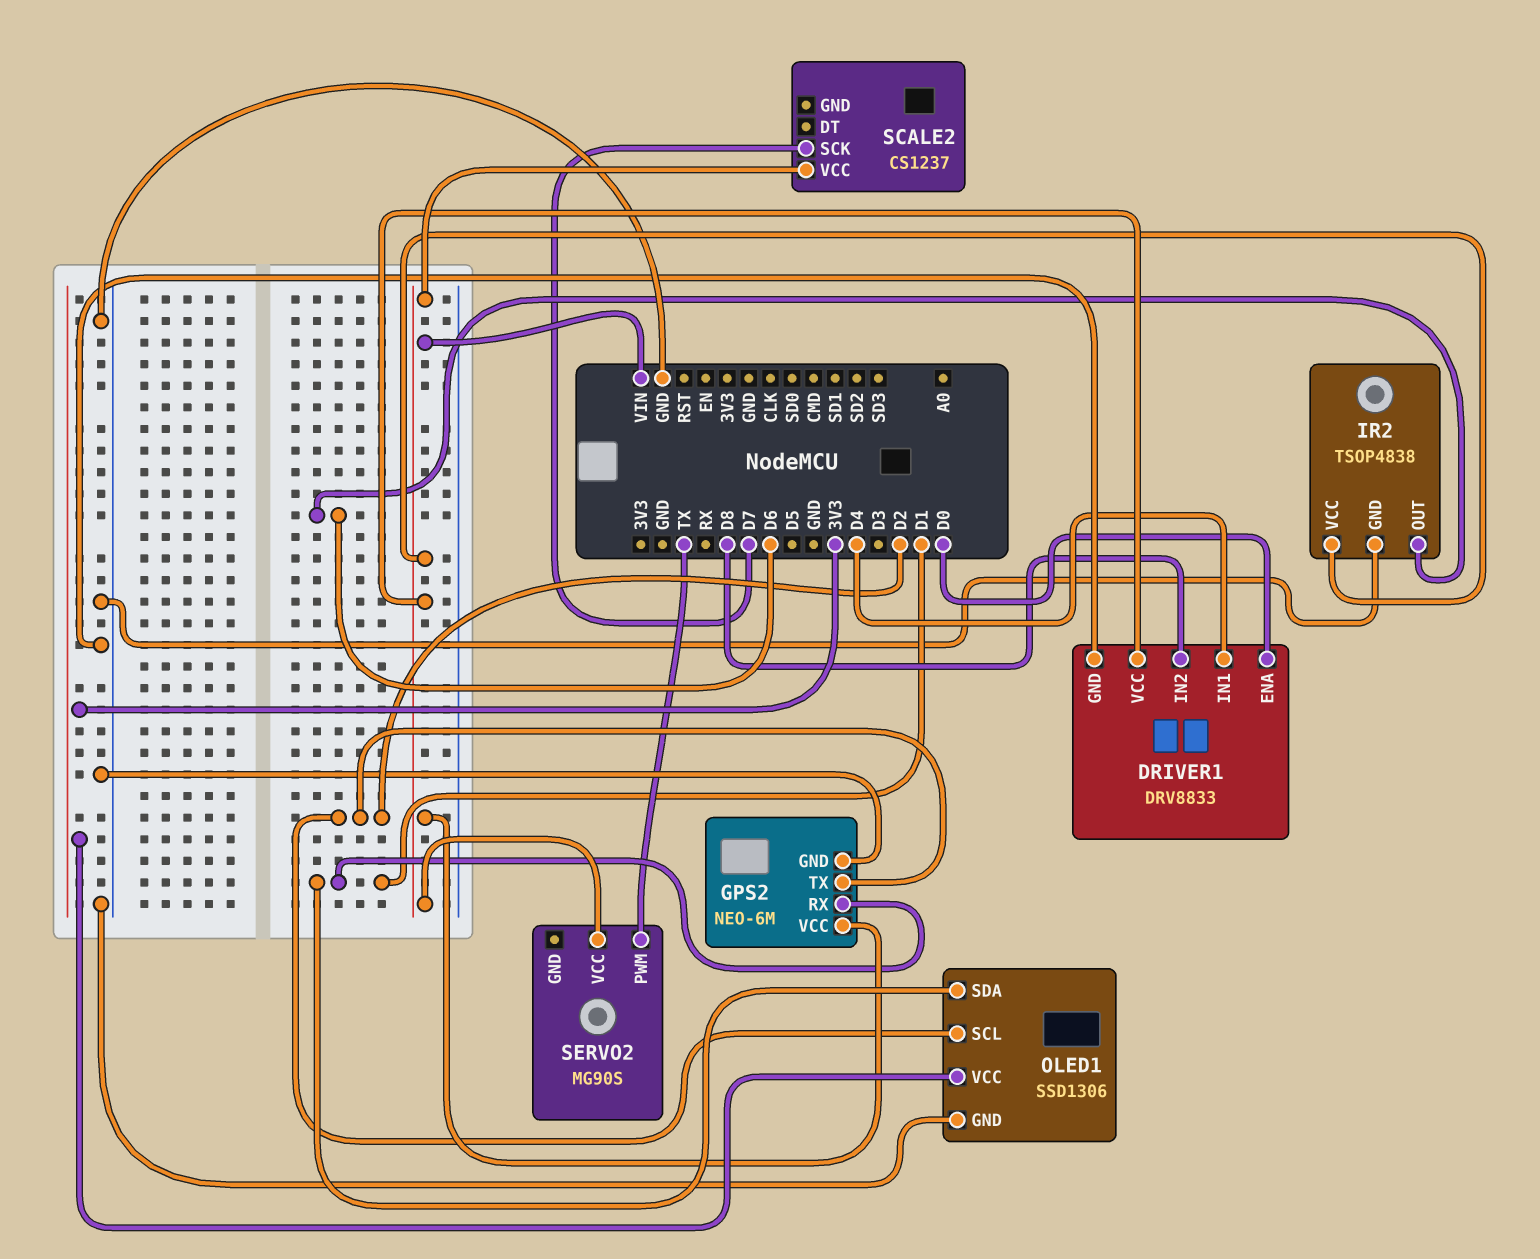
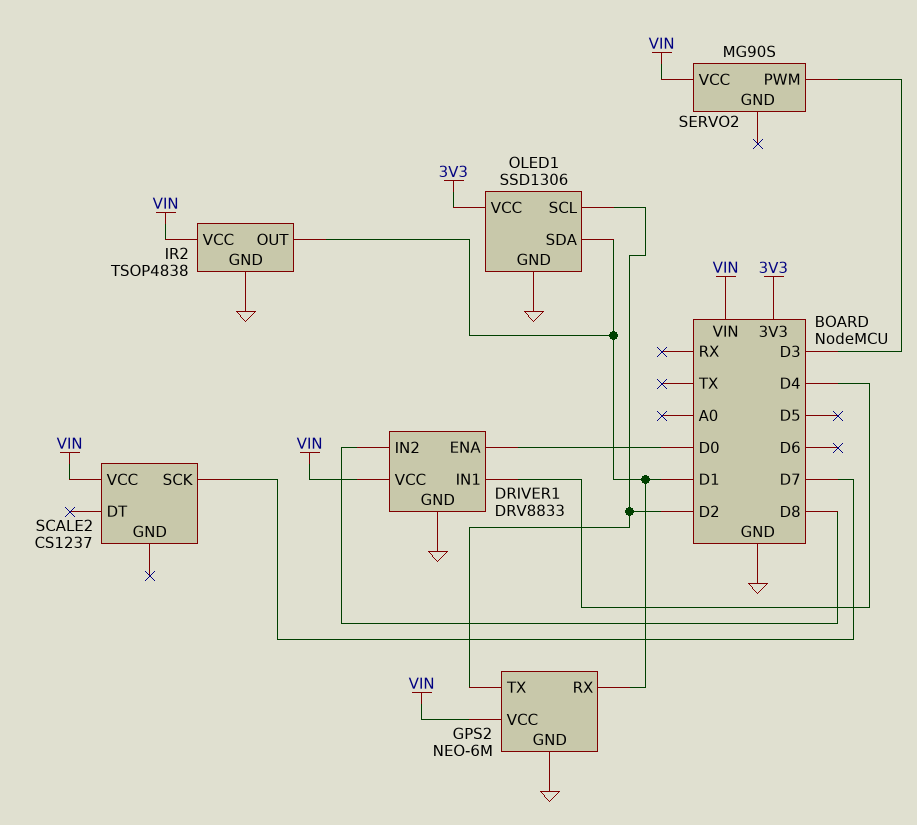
IR2 pin OUT: D6 -> D1
SERVO2 pin PWM: TX -> D3

